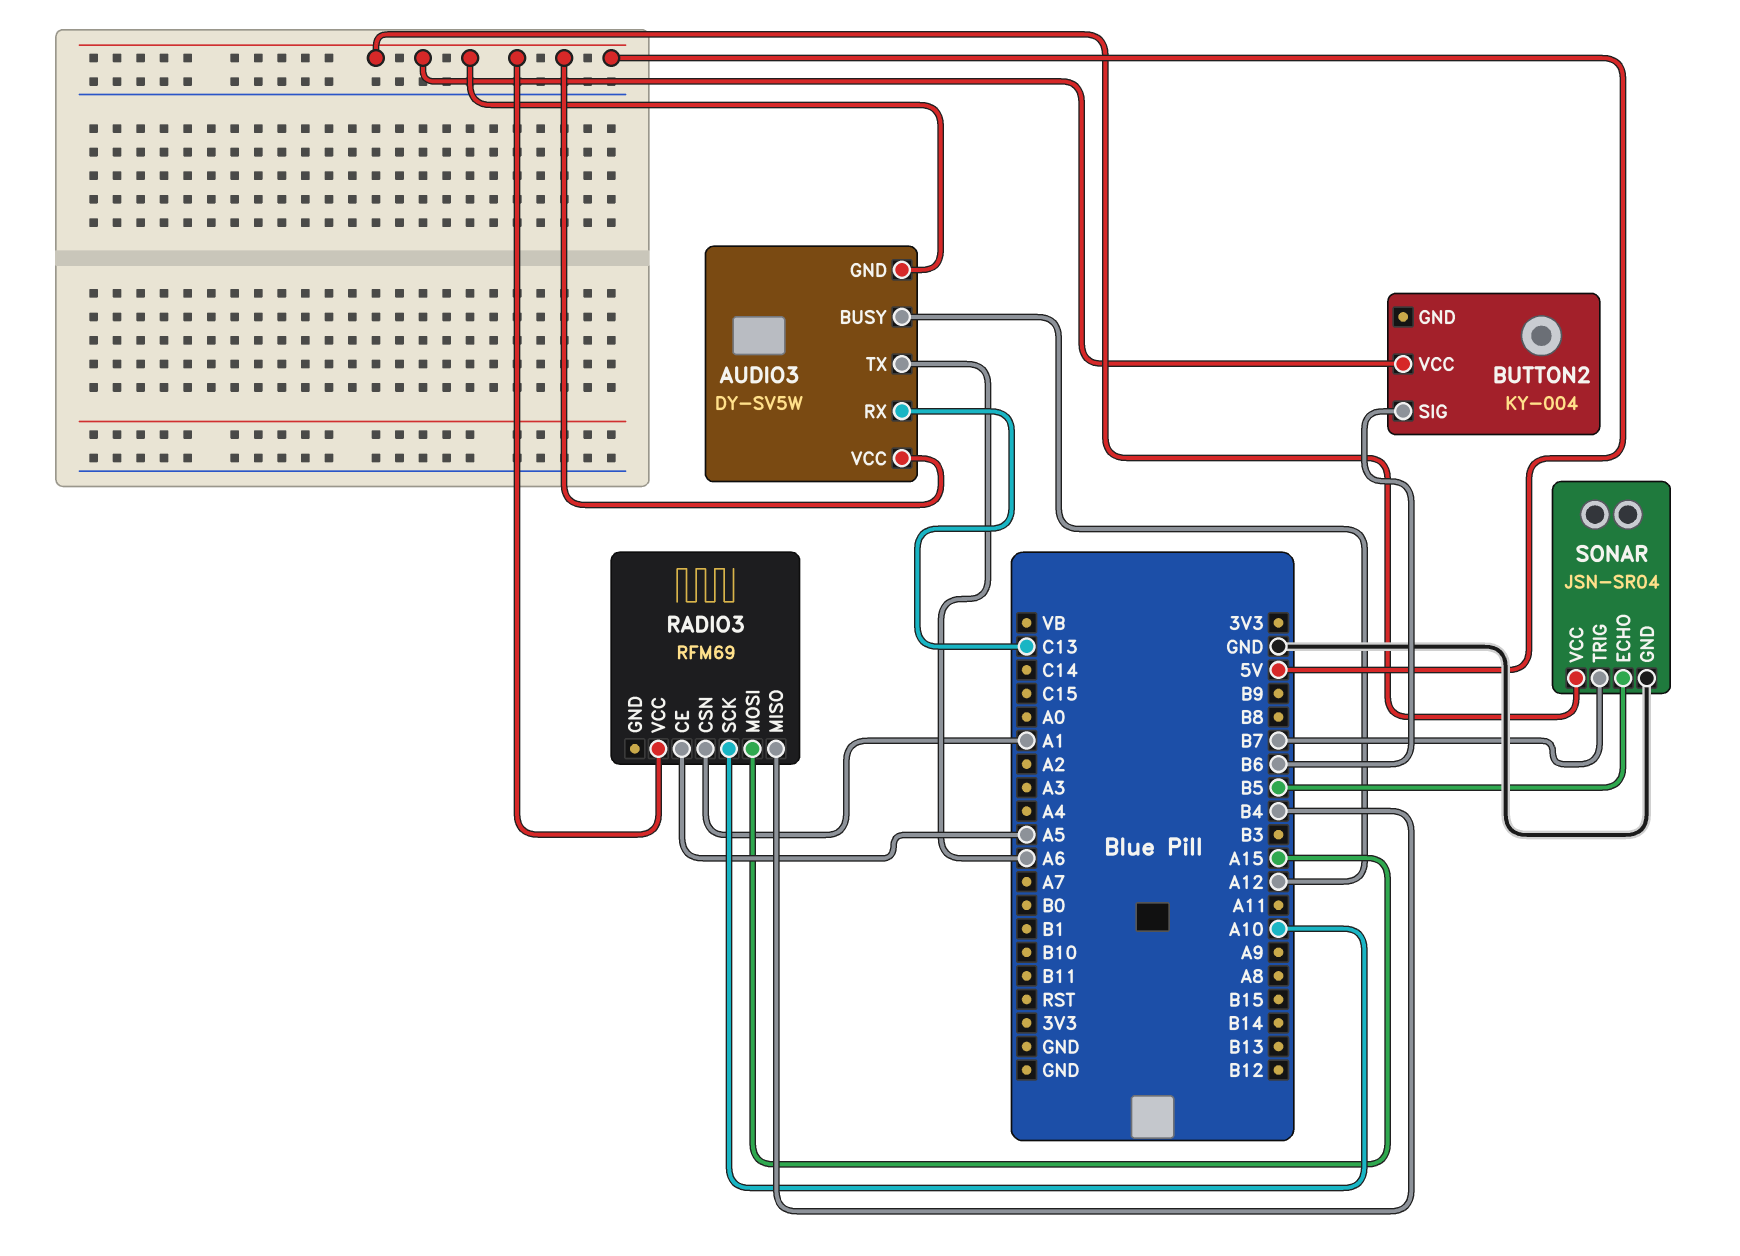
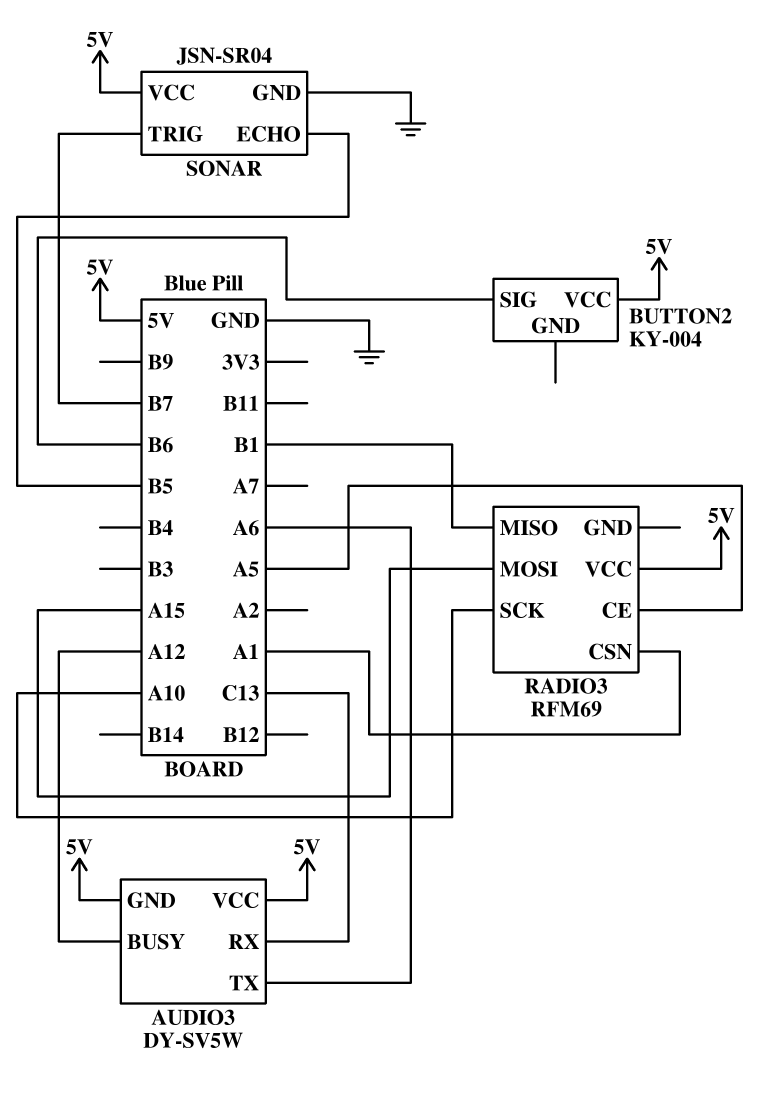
RADIO3 pin MISO: B4 -> B1

